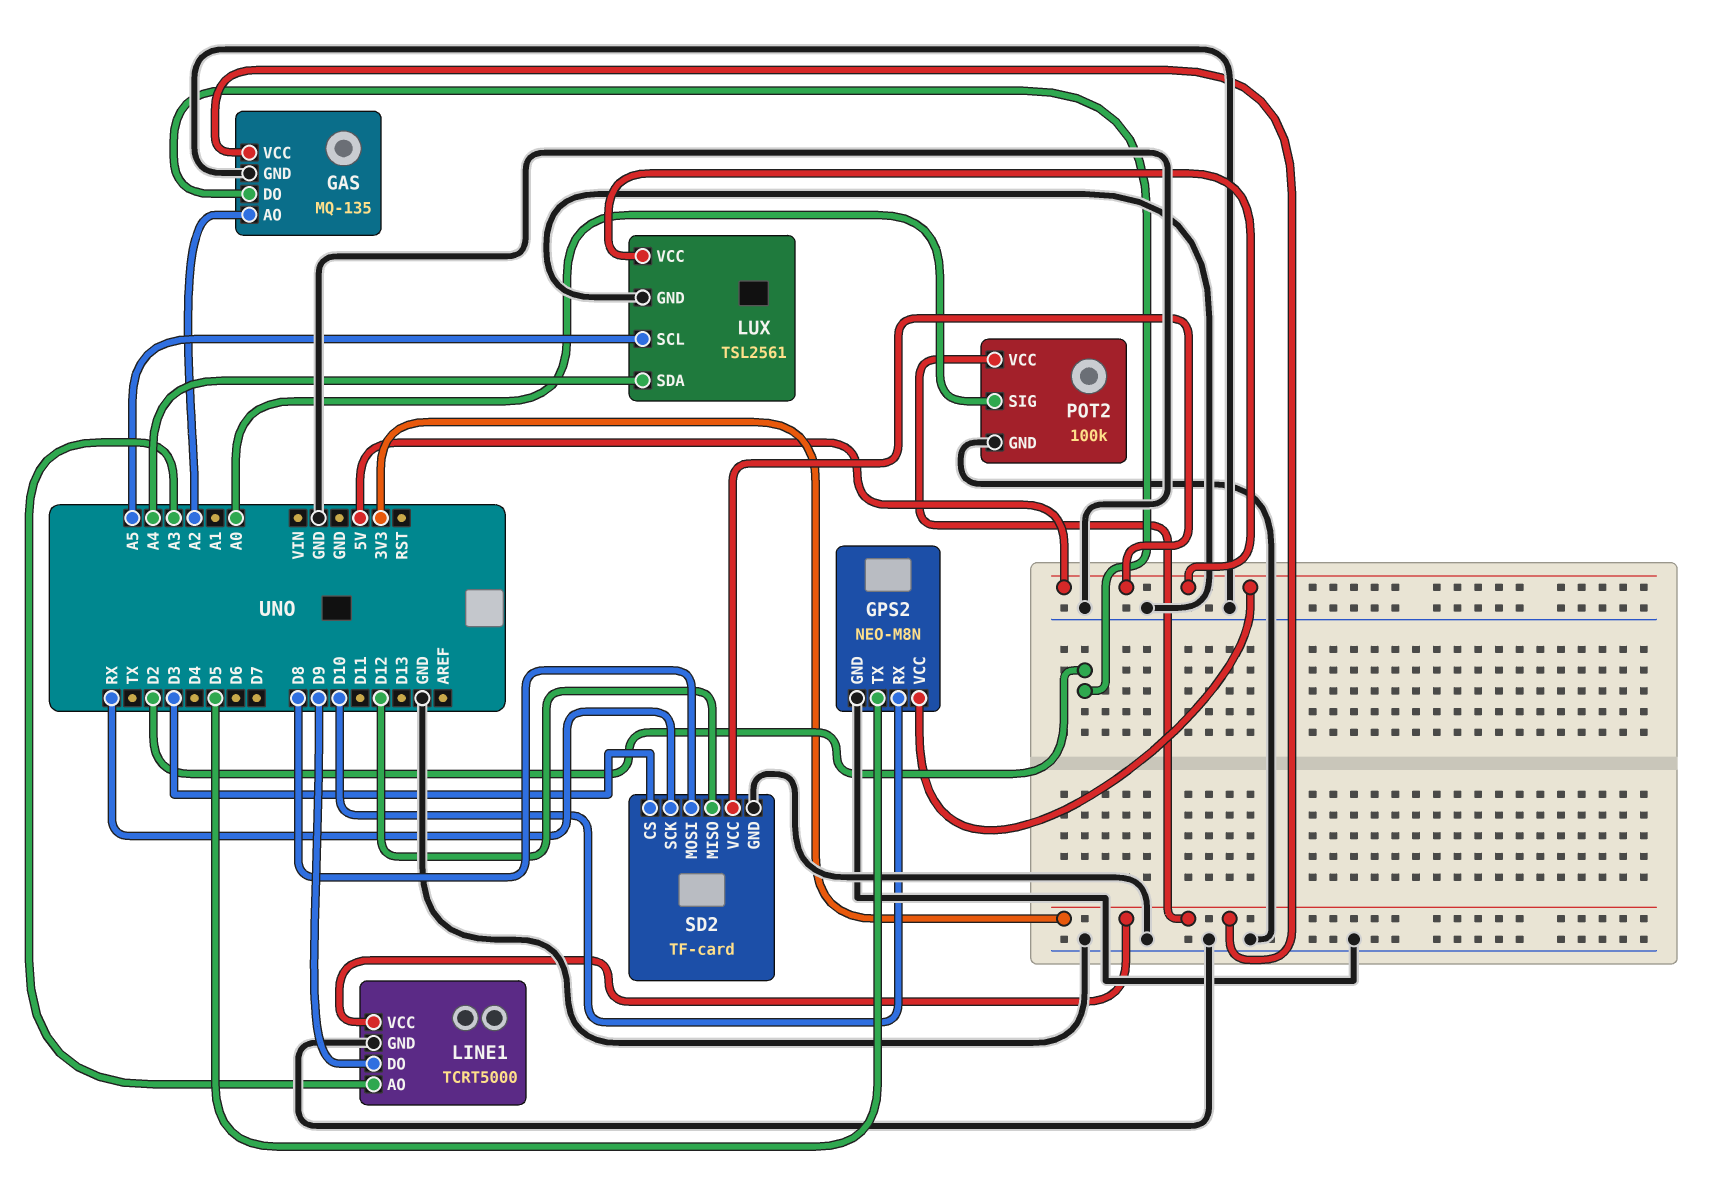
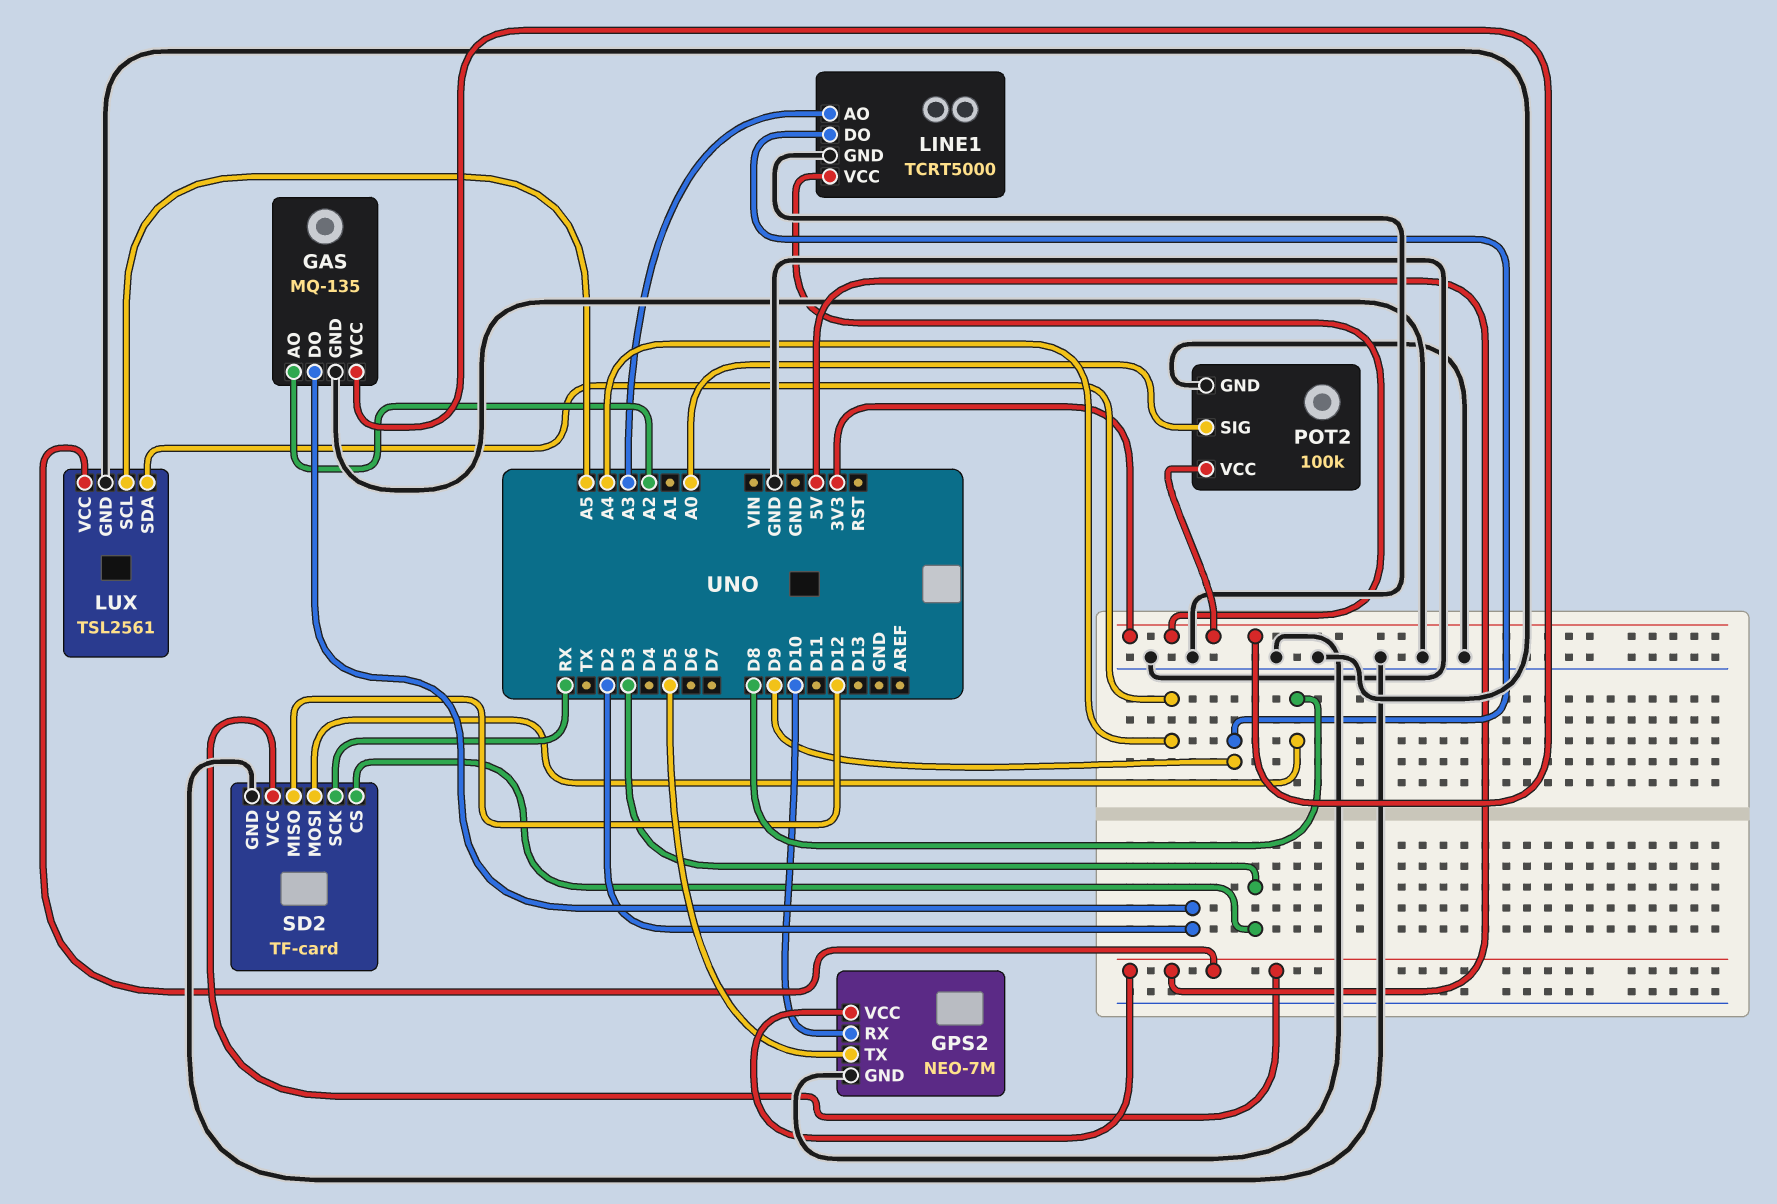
GPS2: NEO-M8N -> NEO-7M

